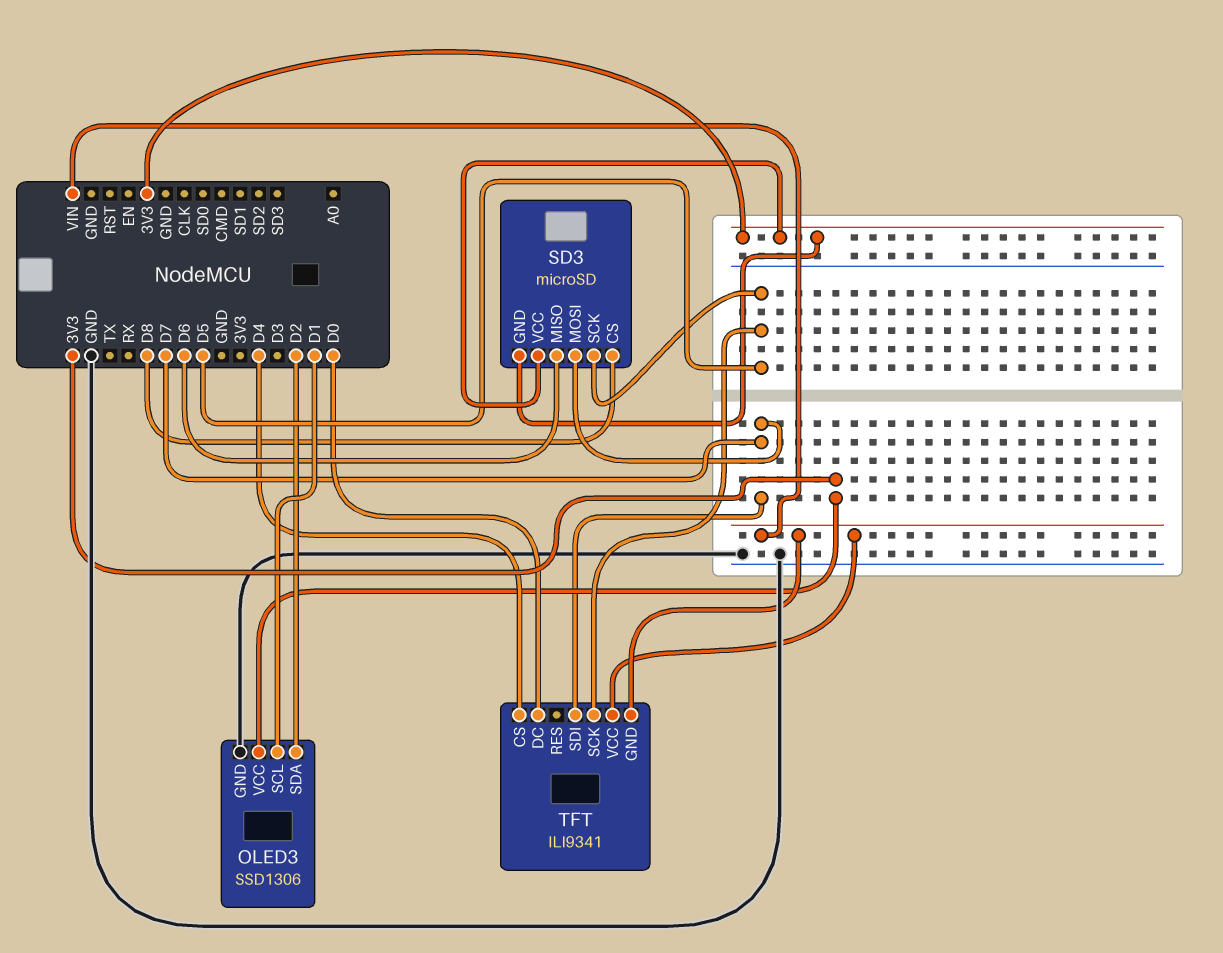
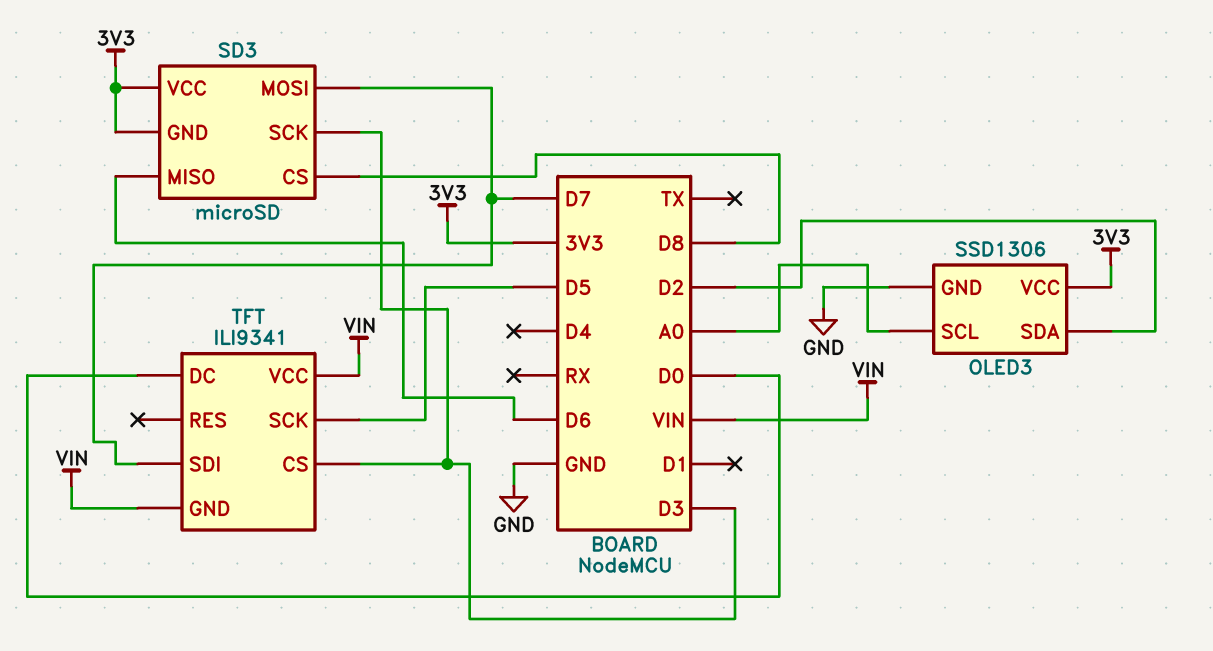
OLED3 pin SCL: D1 -> A0
SD3 pin SCK: D5 -> D3
TFT pin CS: D4 -> D3

